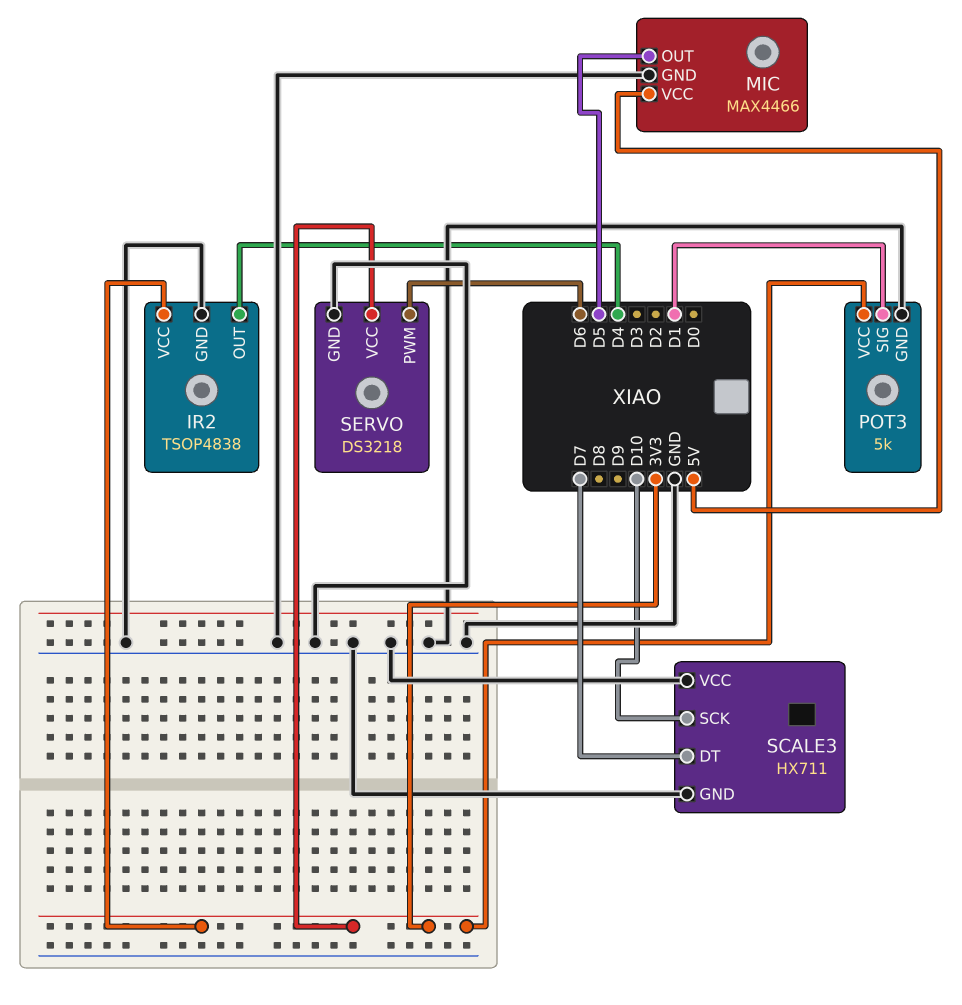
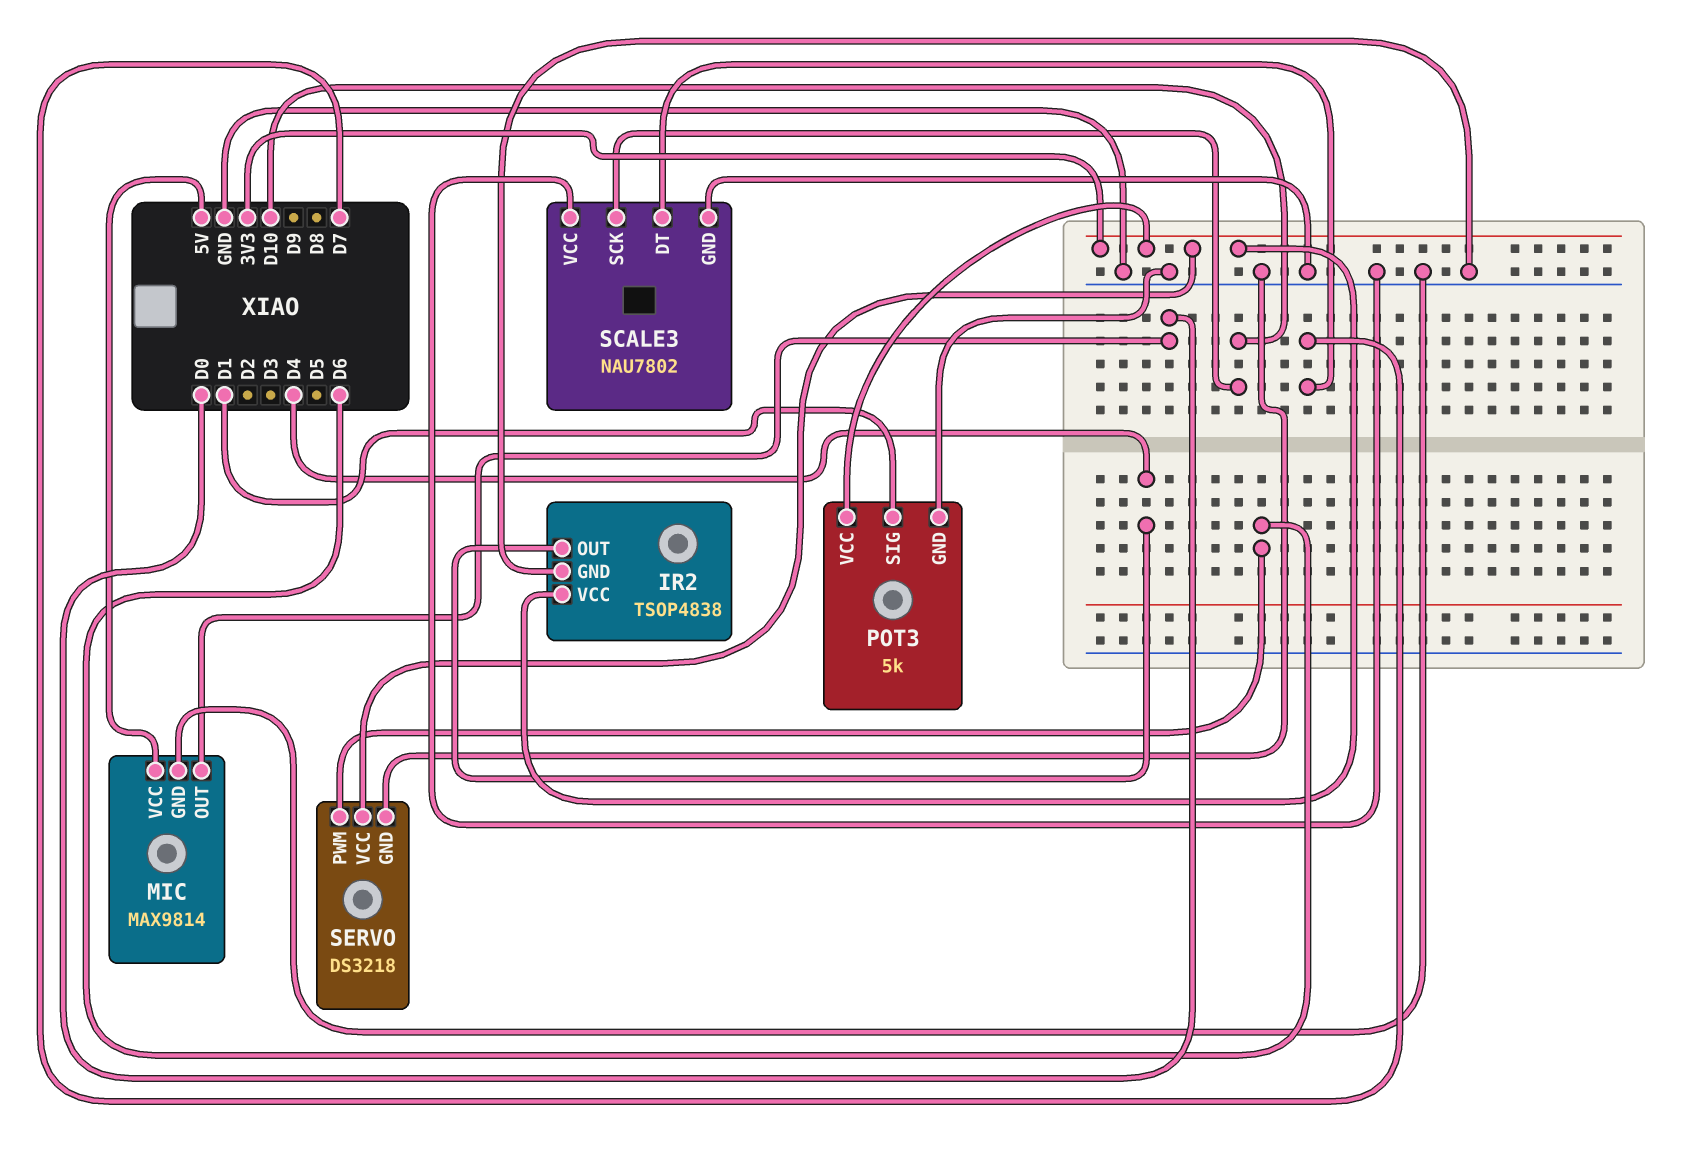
MIC: MAX4466 -> MAX9814
MIC pin OUT: D5 -> D0
SCALE3: HX711 -> NAU7802

